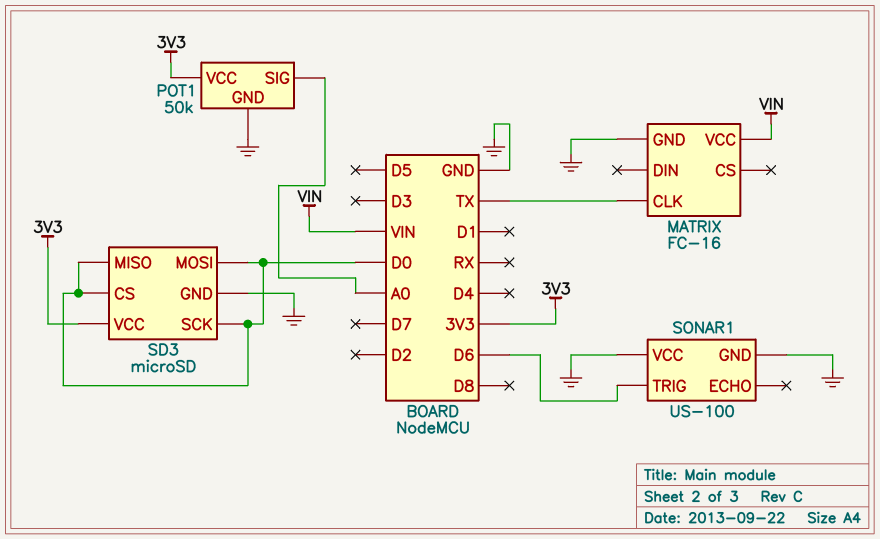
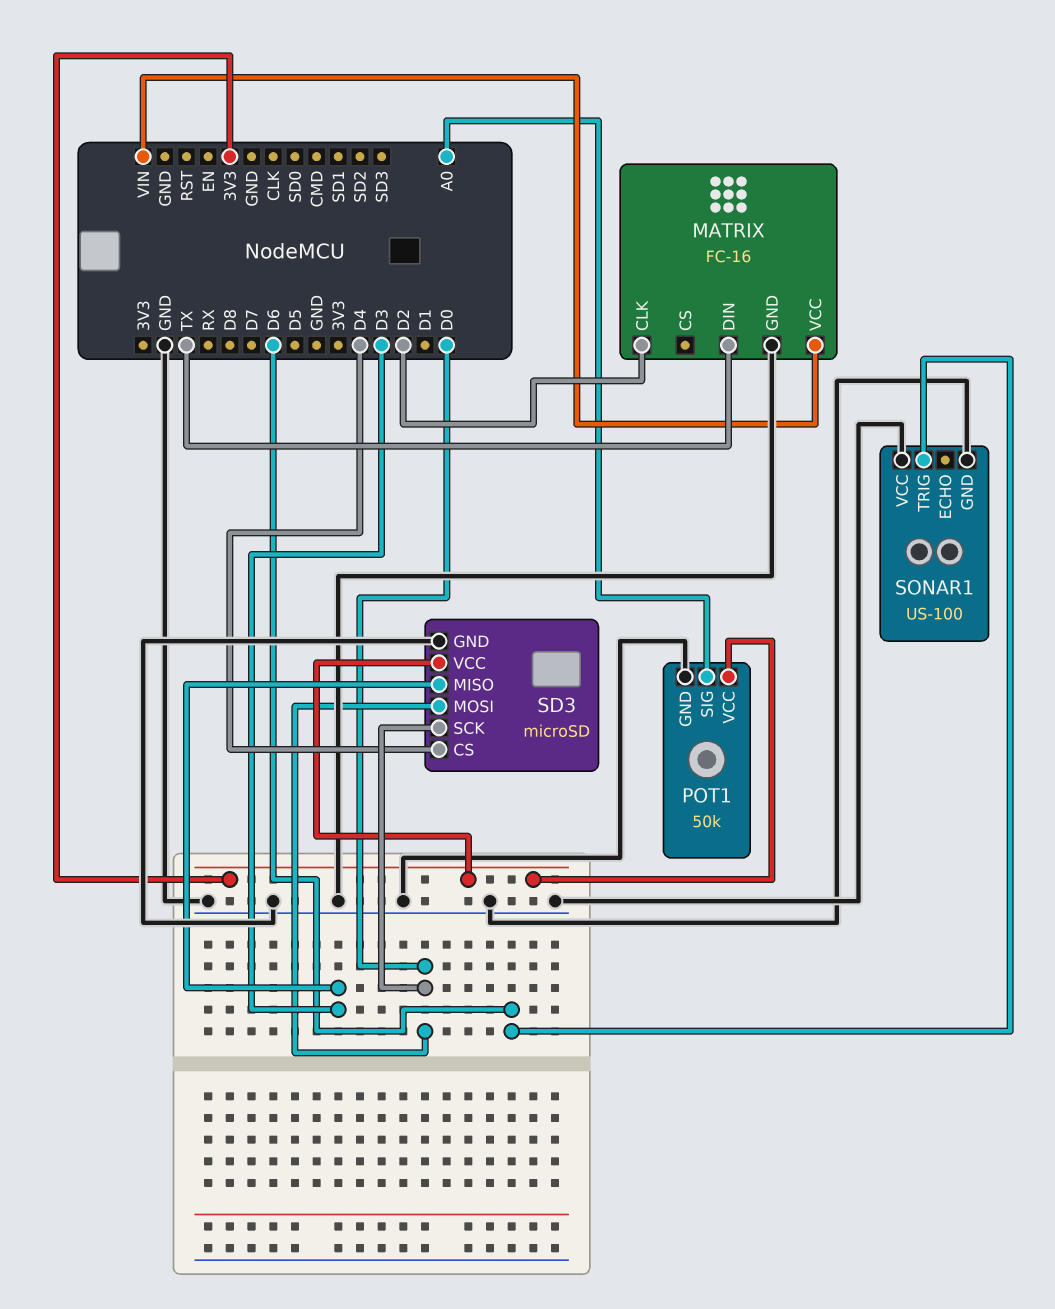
MATRIX pin CLK: TX -> D2
MATRIX pin DIN: none -> TX
SD3 pin CS: D0 -> D4
SD3 pin MISO: D0 -> D3

